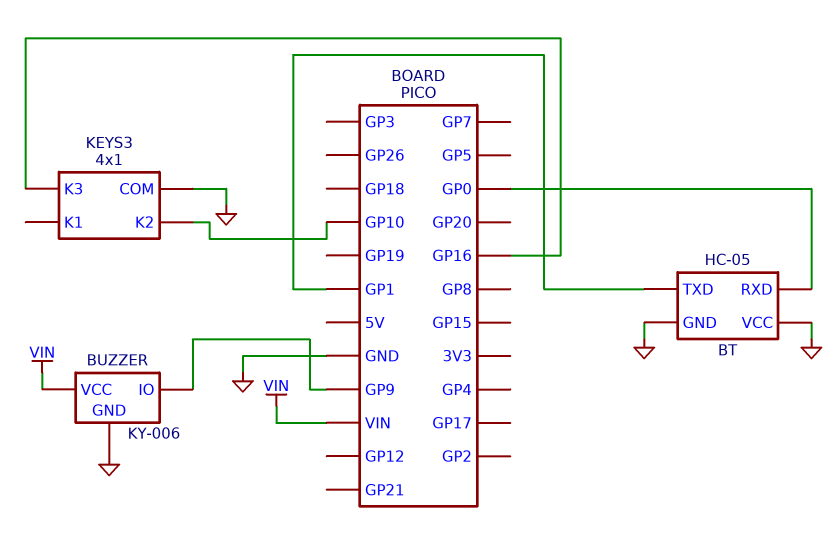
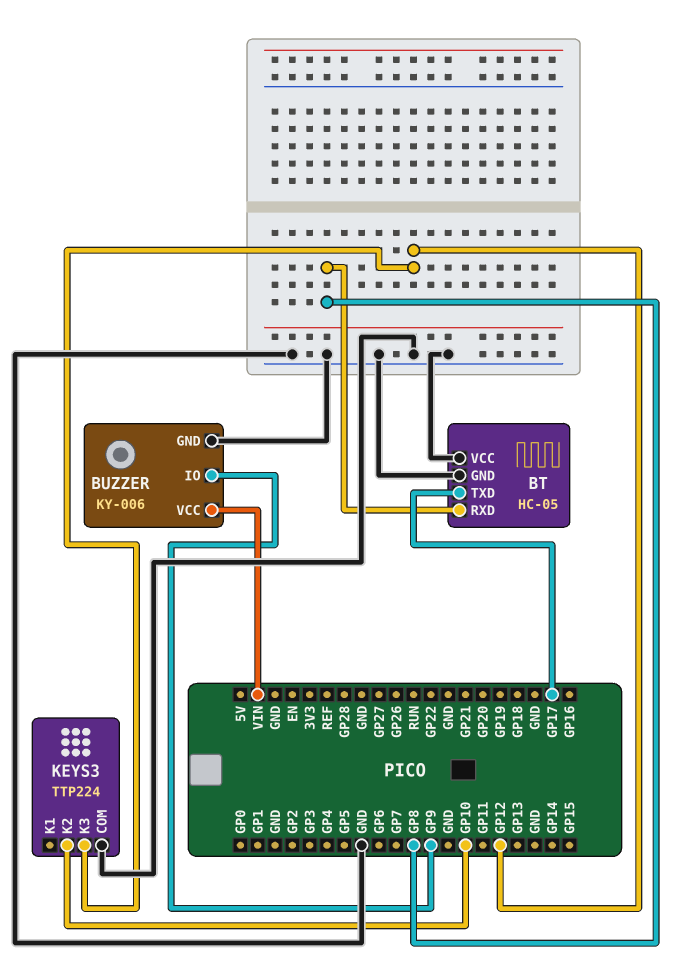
BT pin RXD: GP0 -> GP8
BT pin TXD: GP1 -> GP17
KEYS3: 4x1 -> TTP224
KEYS3 pin K3: GP16 -> GP12

